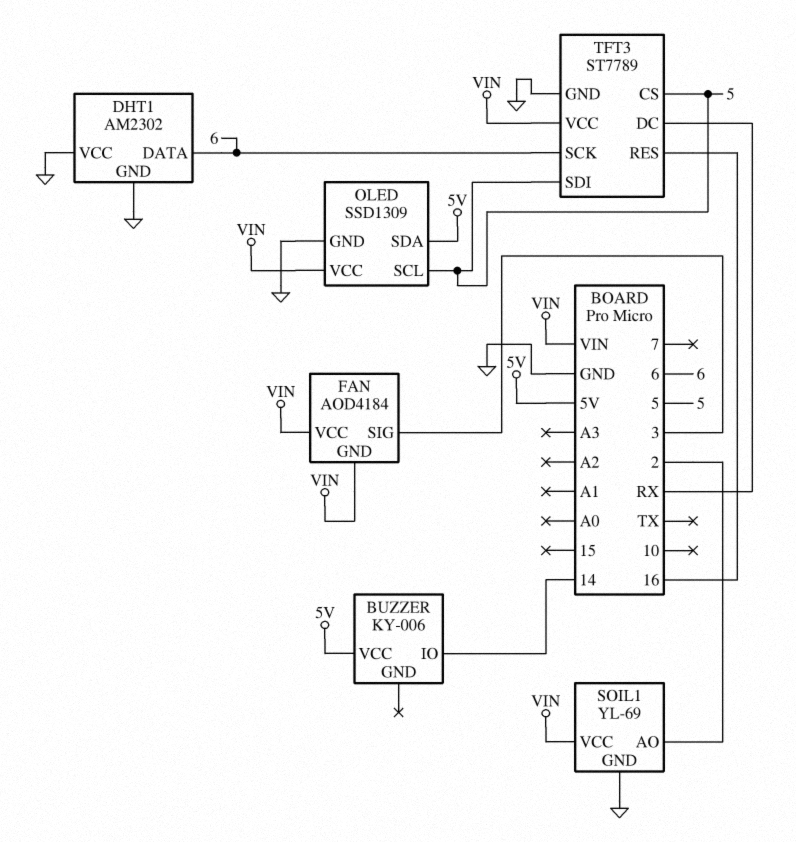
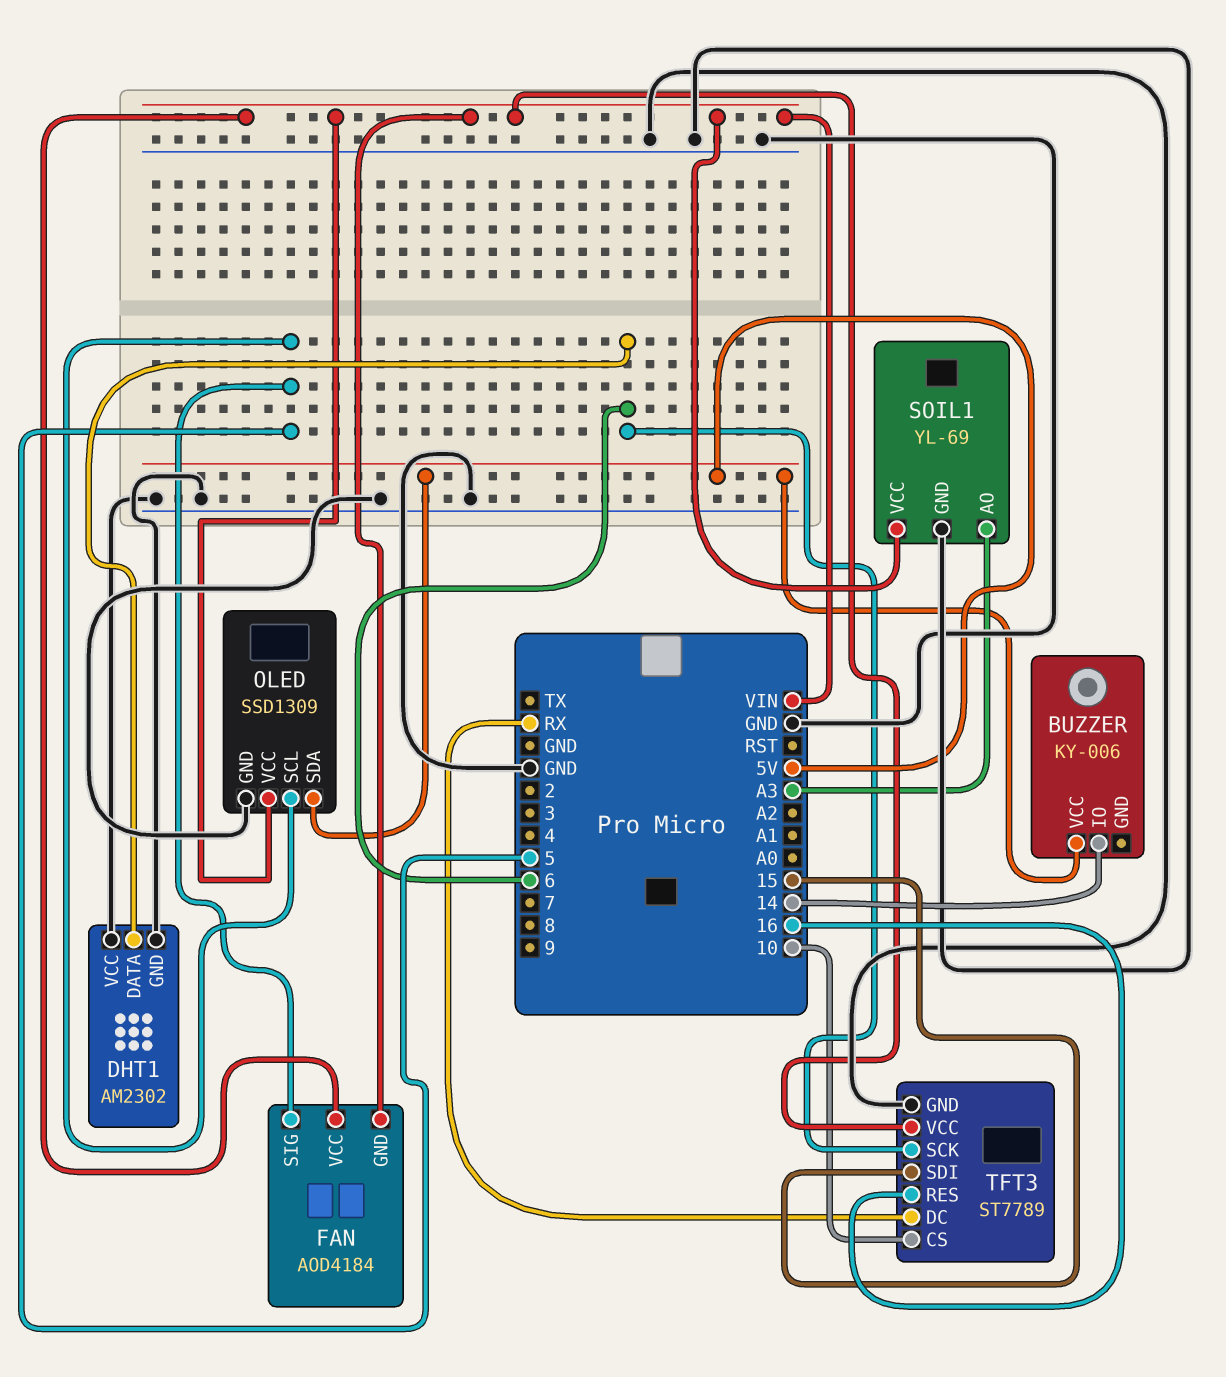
FAN pin SIG: 3 -> 5
SOIL1 pin AO: 2 -> A3
TFT3 pin CS: 5 -> 10
TFT3 pin SDI: 5 -> 15

